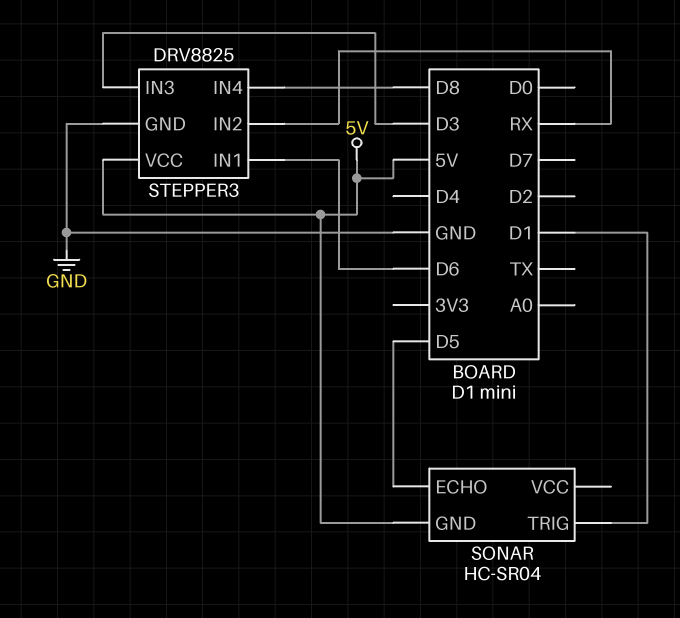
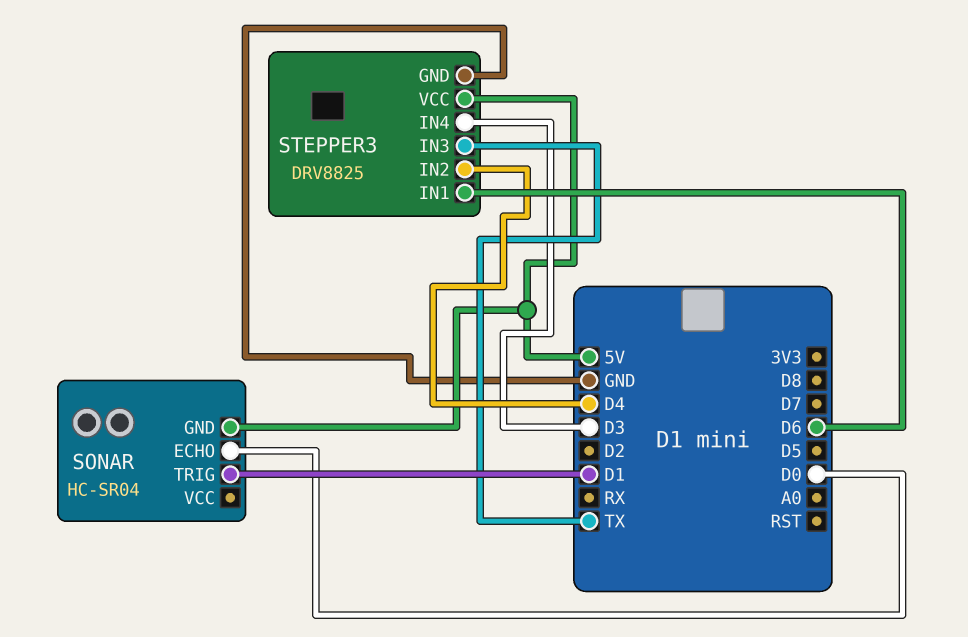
SONAR pin ECHO: D5 -> D0
STEPPER3 pin IN2: RX -> D4
STEPPER3 pin IN3: D3 -> TX
STEPPER3 pin IN4: D8 -> D3

